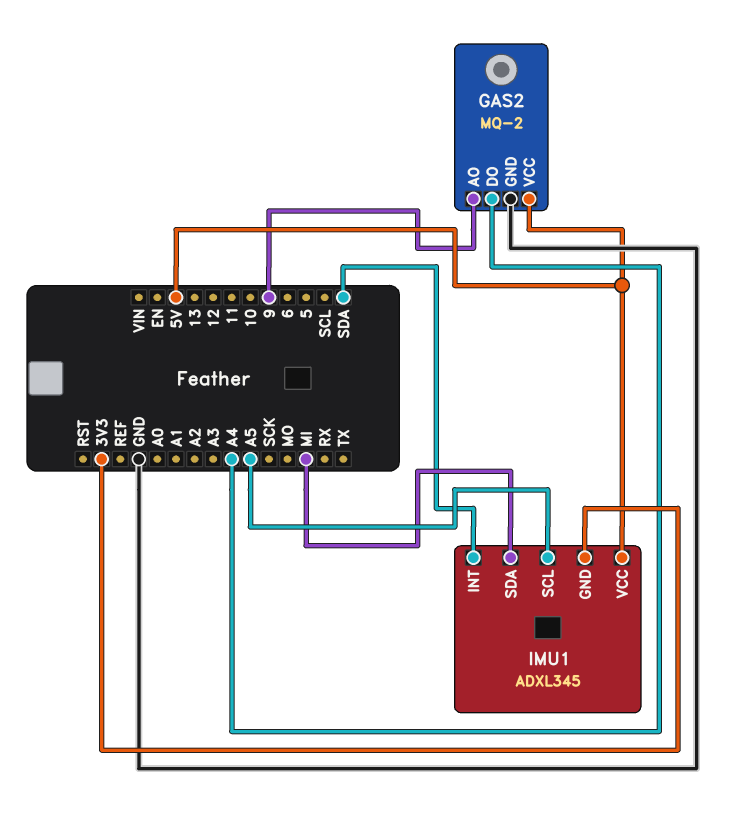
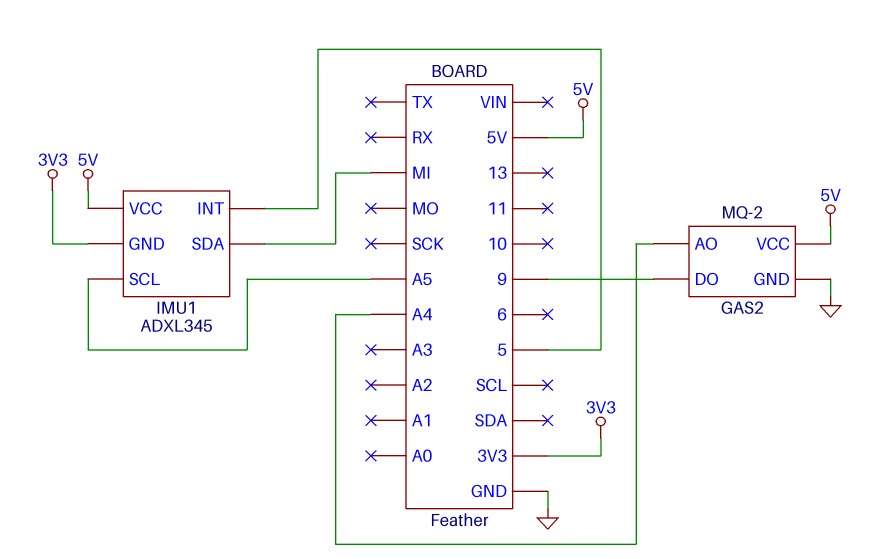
GAS2 pin AO: 9 -> A4
GAS2 pin DO: A4 -> 9
IMU1 pin INT: SDA -> 5

